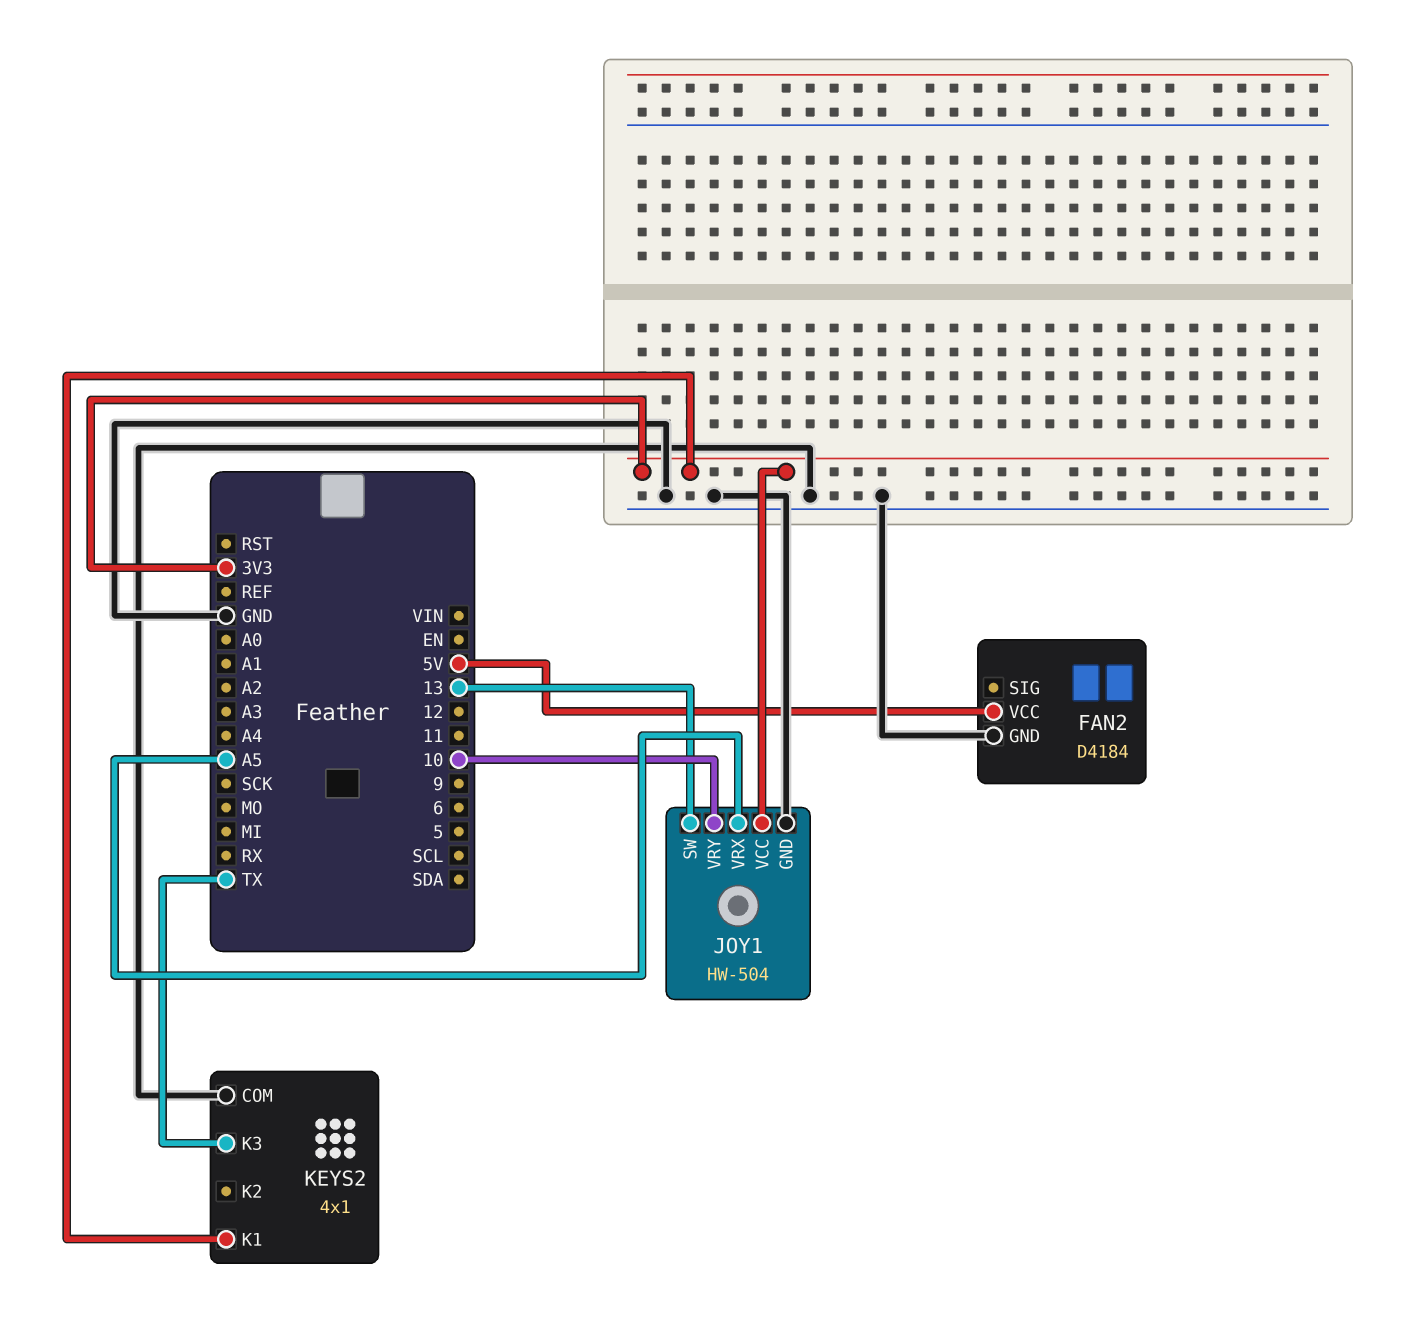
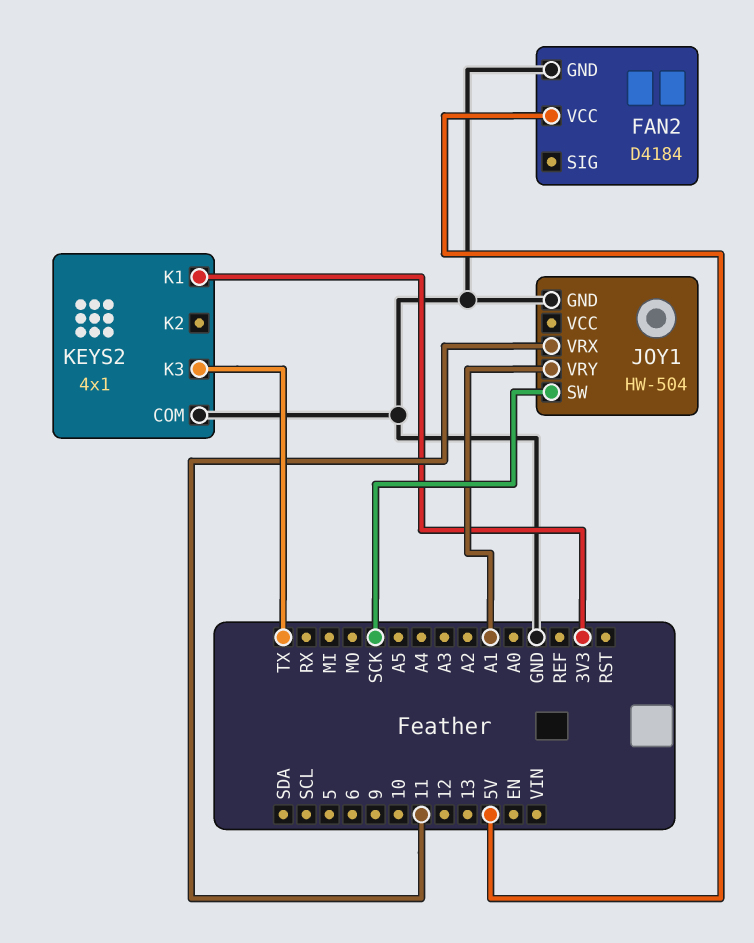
JOY1 pin SW: 13 -> SCK
JOY1 pin VCC: 3V3 -> none
JOY1 pin VRX: A5 -> 11
JOY1 pin VRY: 10 -> A1

